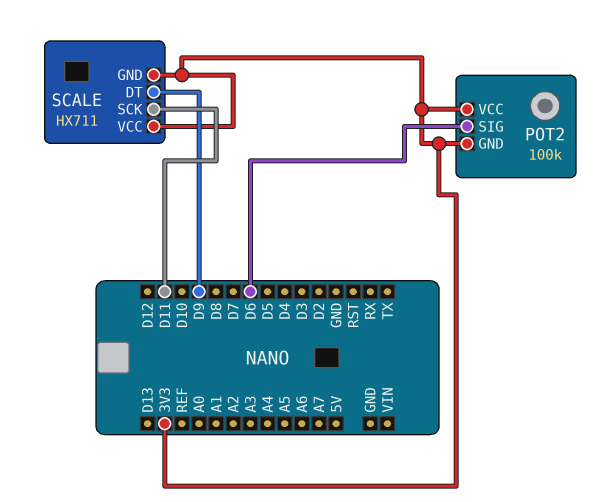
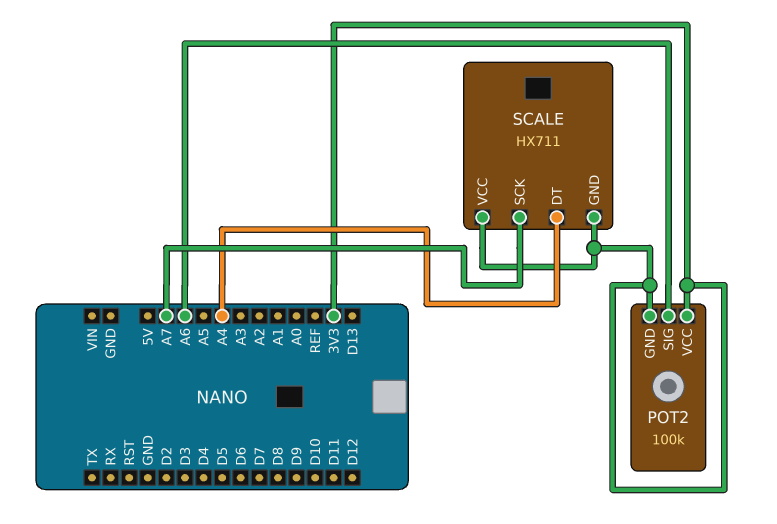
POT2 pin SIG: D6 -> A6
SCALE pin DT: D9 -> A4
SCALE pin SCK: D11 -> A7

